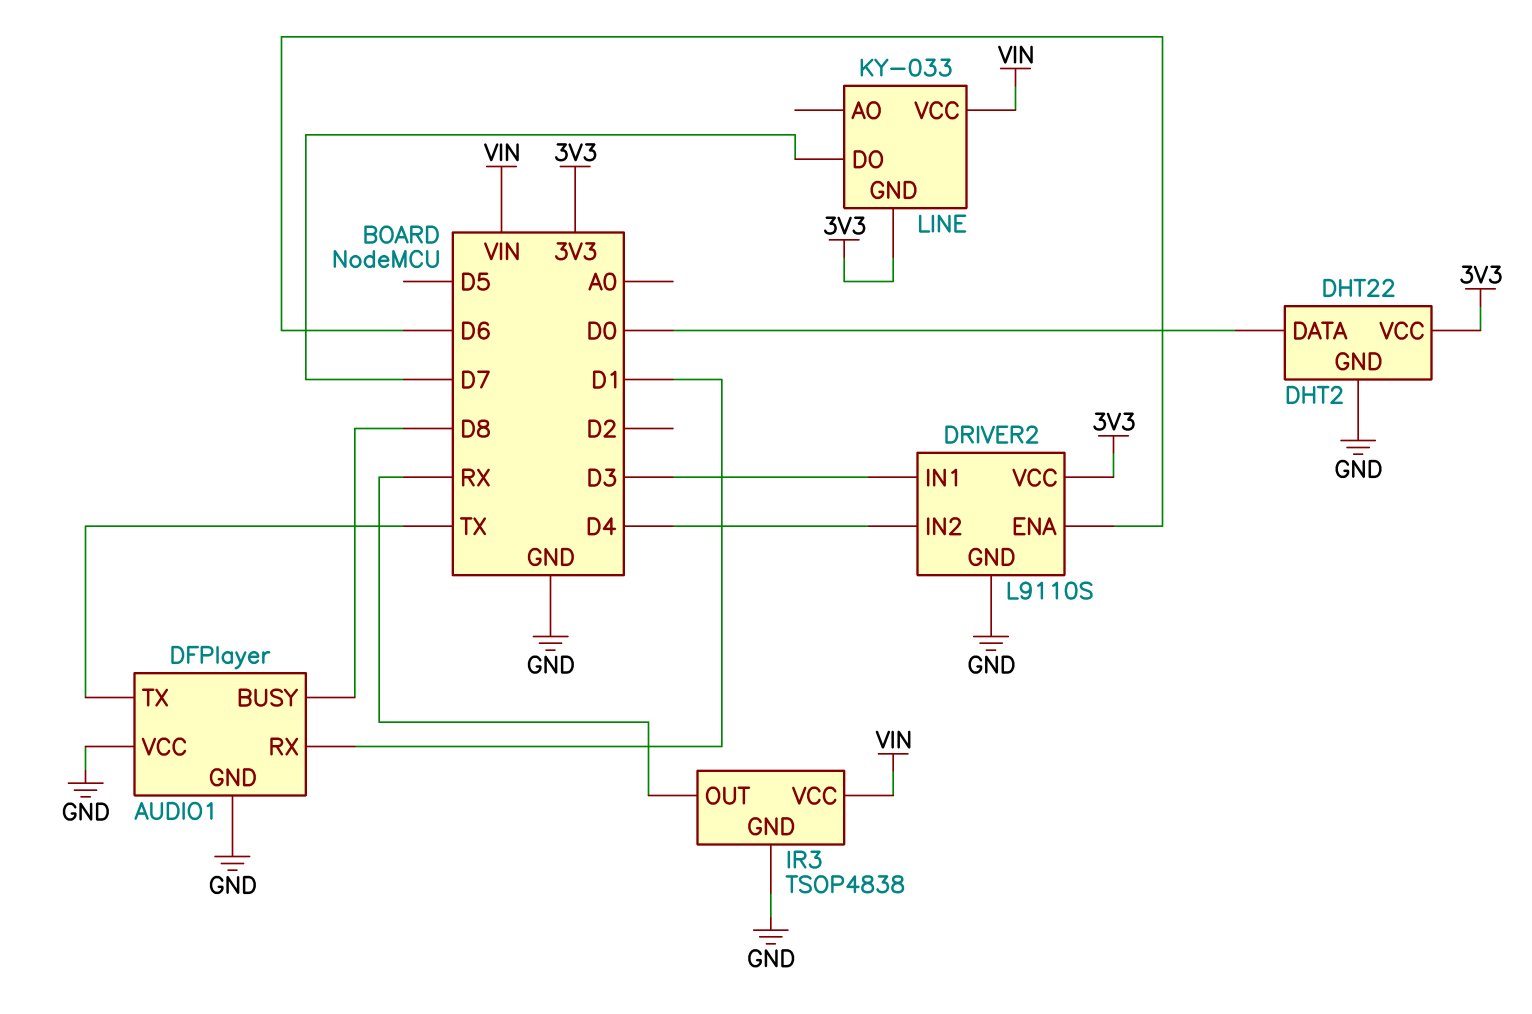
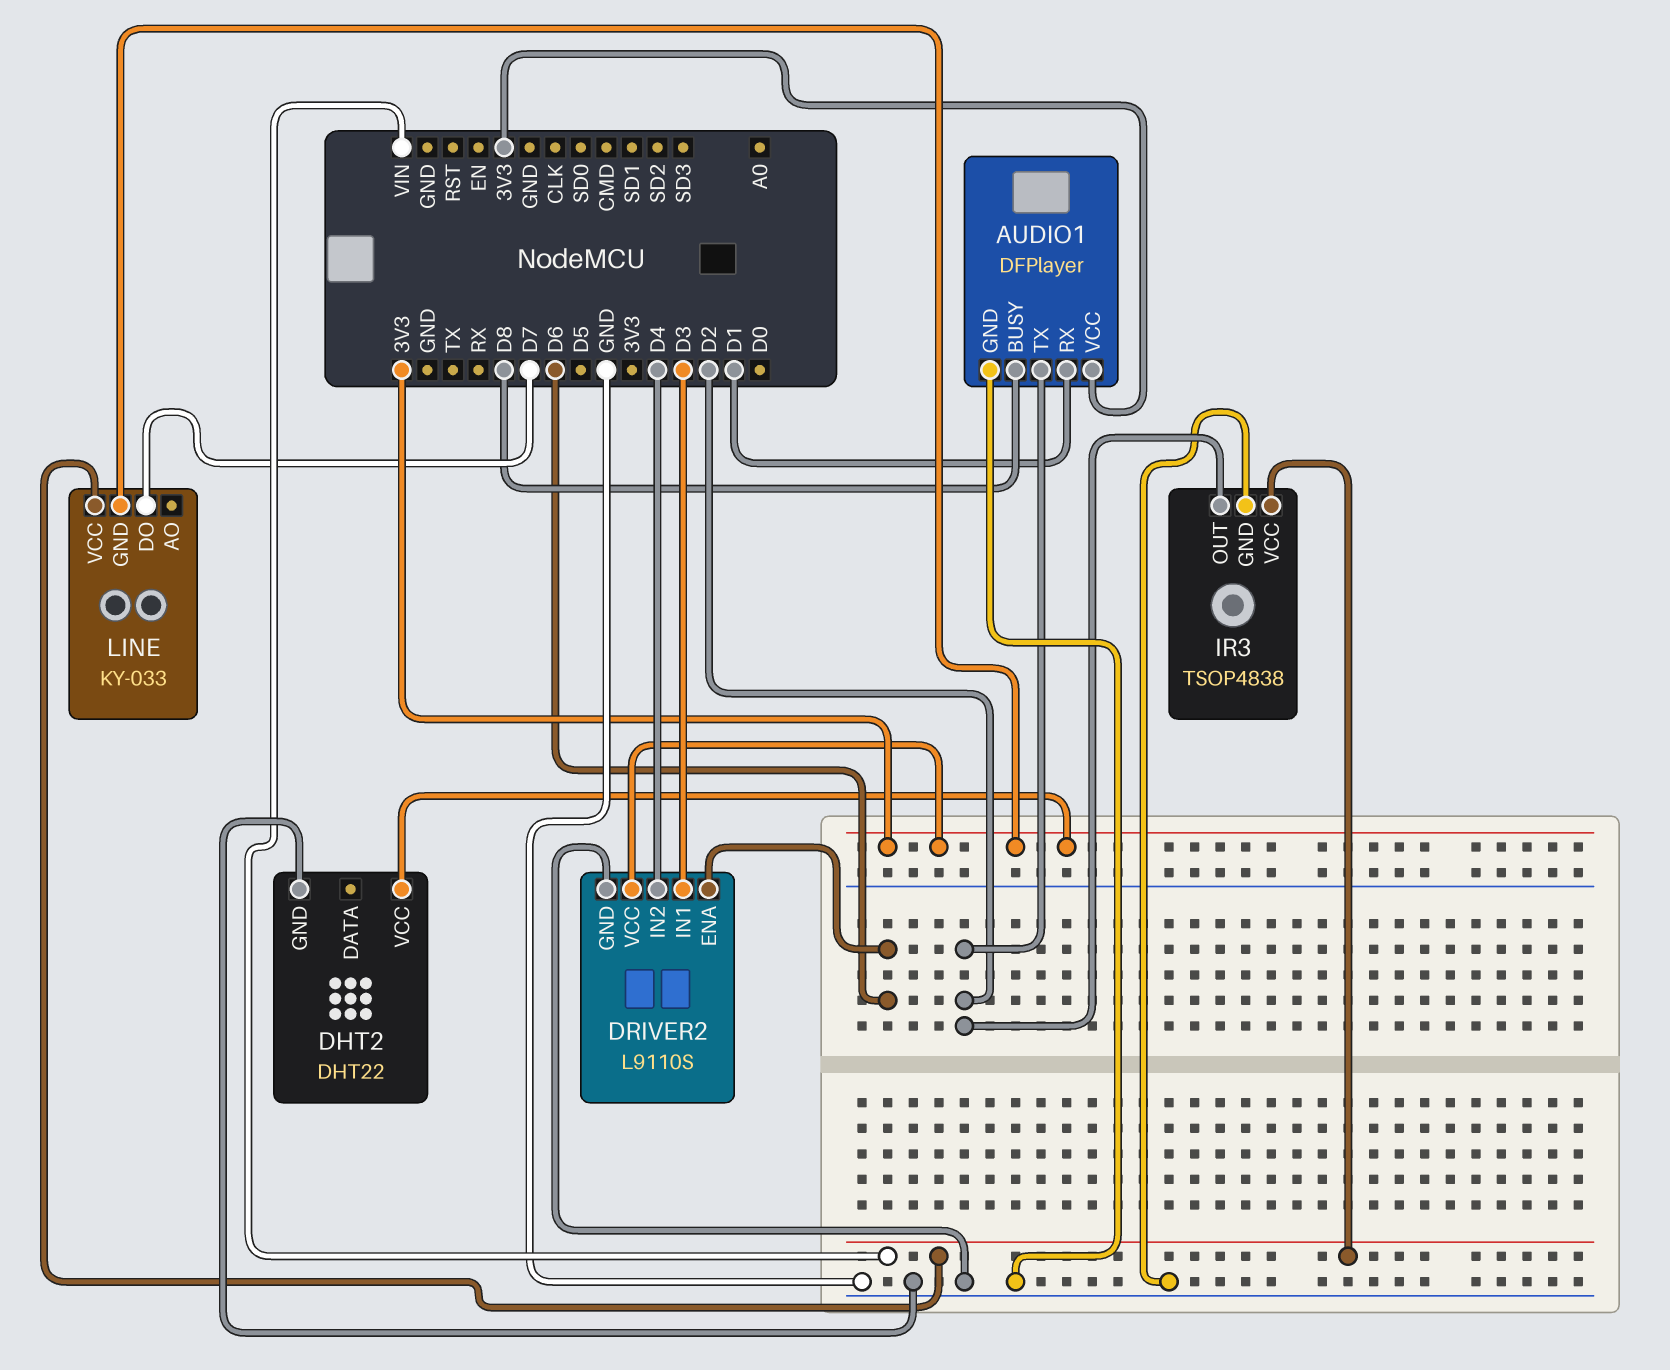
AUDIO1 pin TX: TX -> D2
AUDIO1 pin VCC: GND -> 3V3
DHT2 pin DATA: D0 -> none
IR3 pin OUT: RX -> D2

